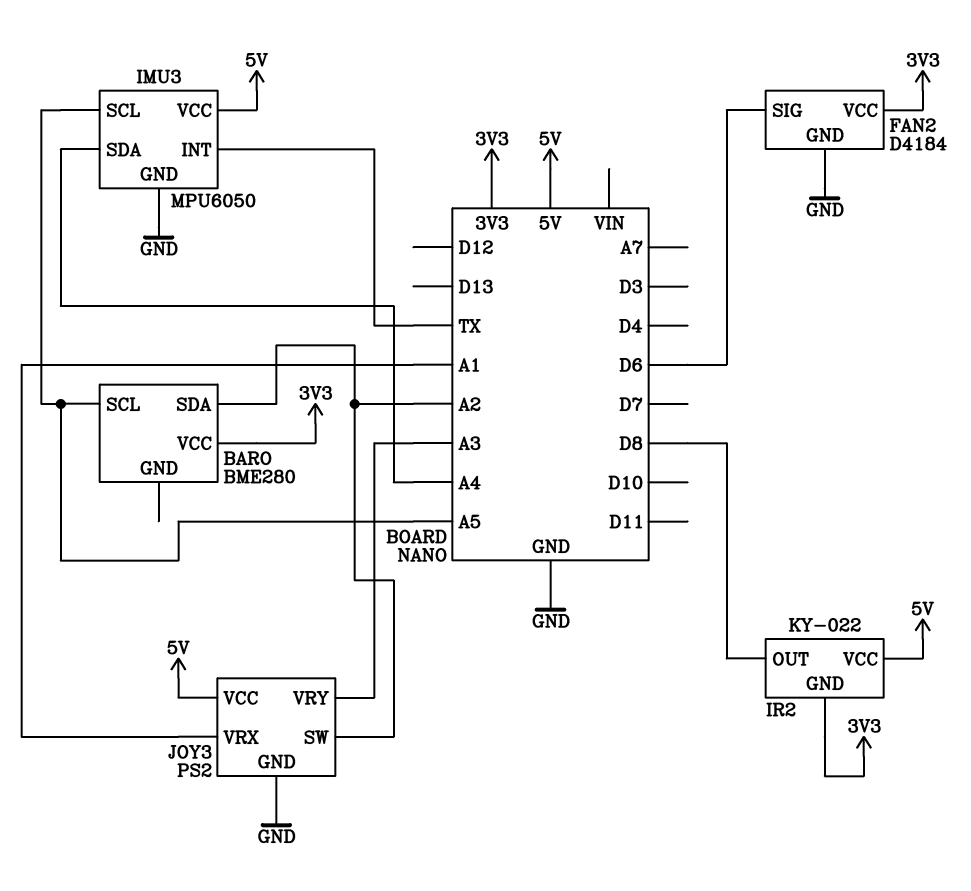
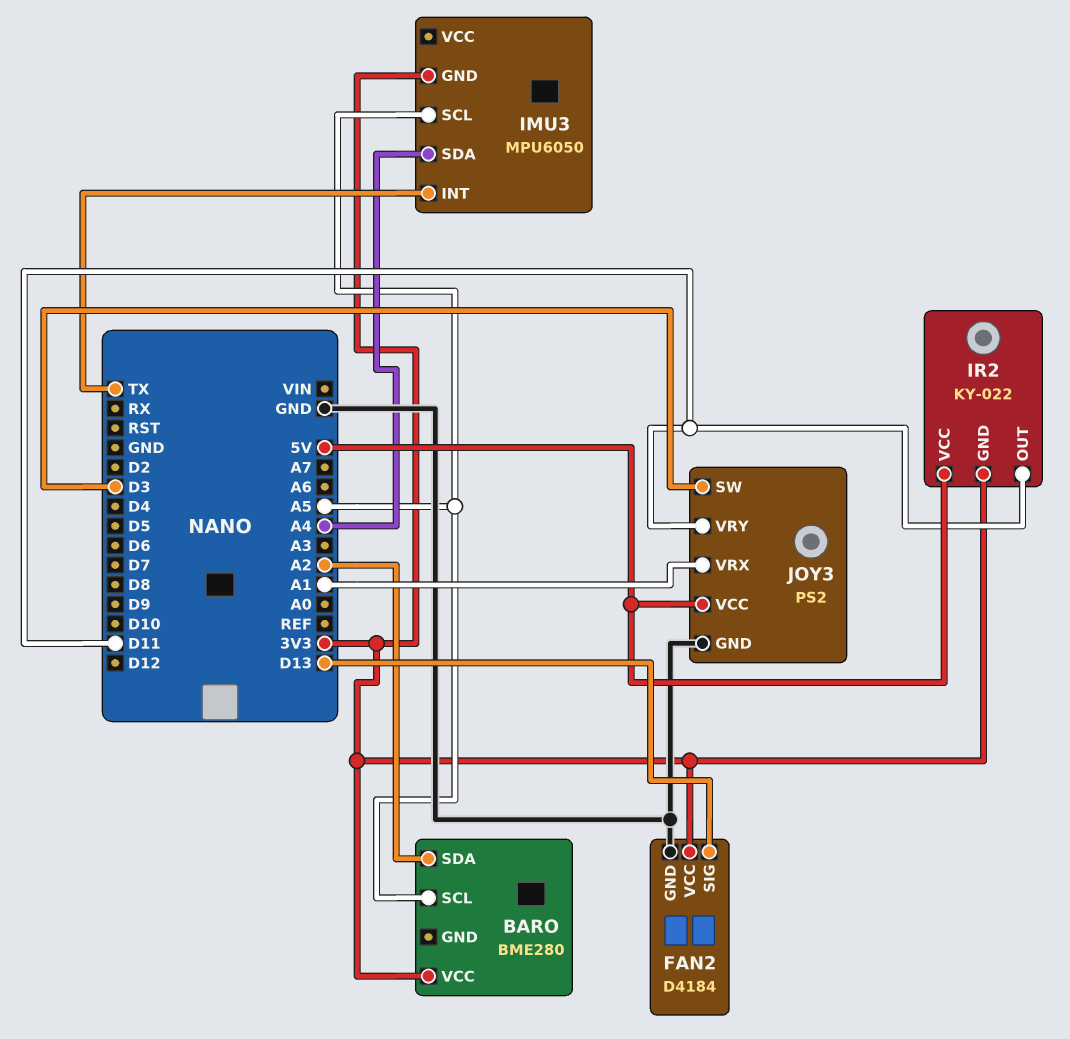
FAN2 pin SIG: D6 -> D13
IMU3 pin GND: GND -> 3V3
IMU3 pin VCC: 5V -> none
IR2 pin OUT: D8 -> D11
JOY3 pin SW: A2 -> D3
JOY3 pin VRY: A3 -> D11

